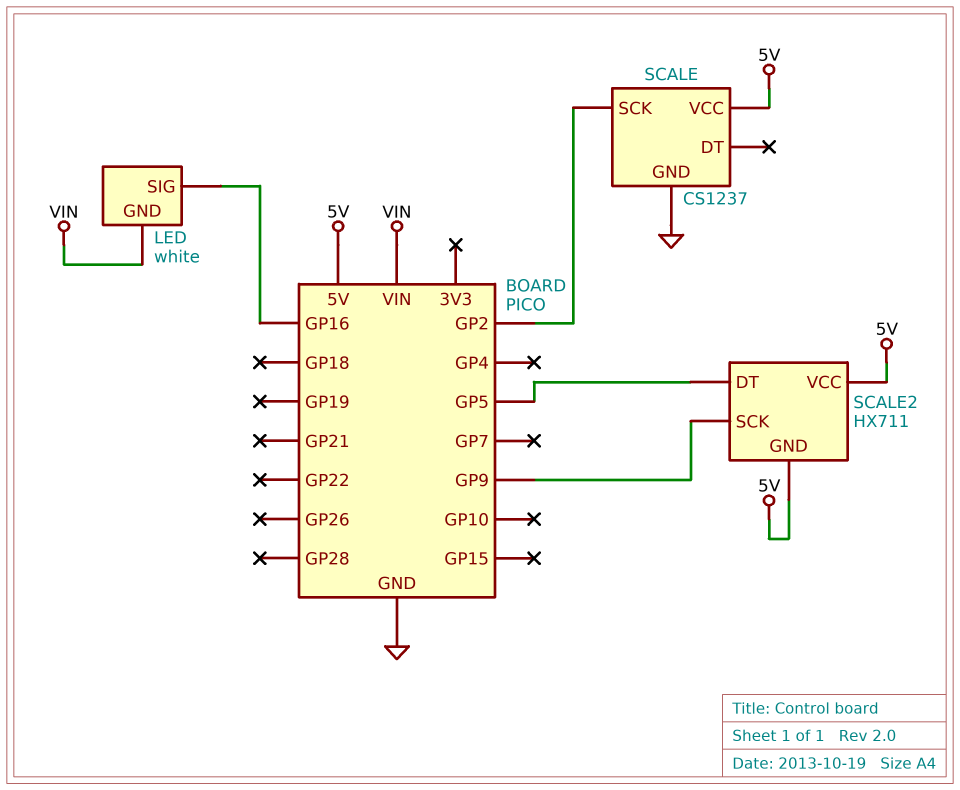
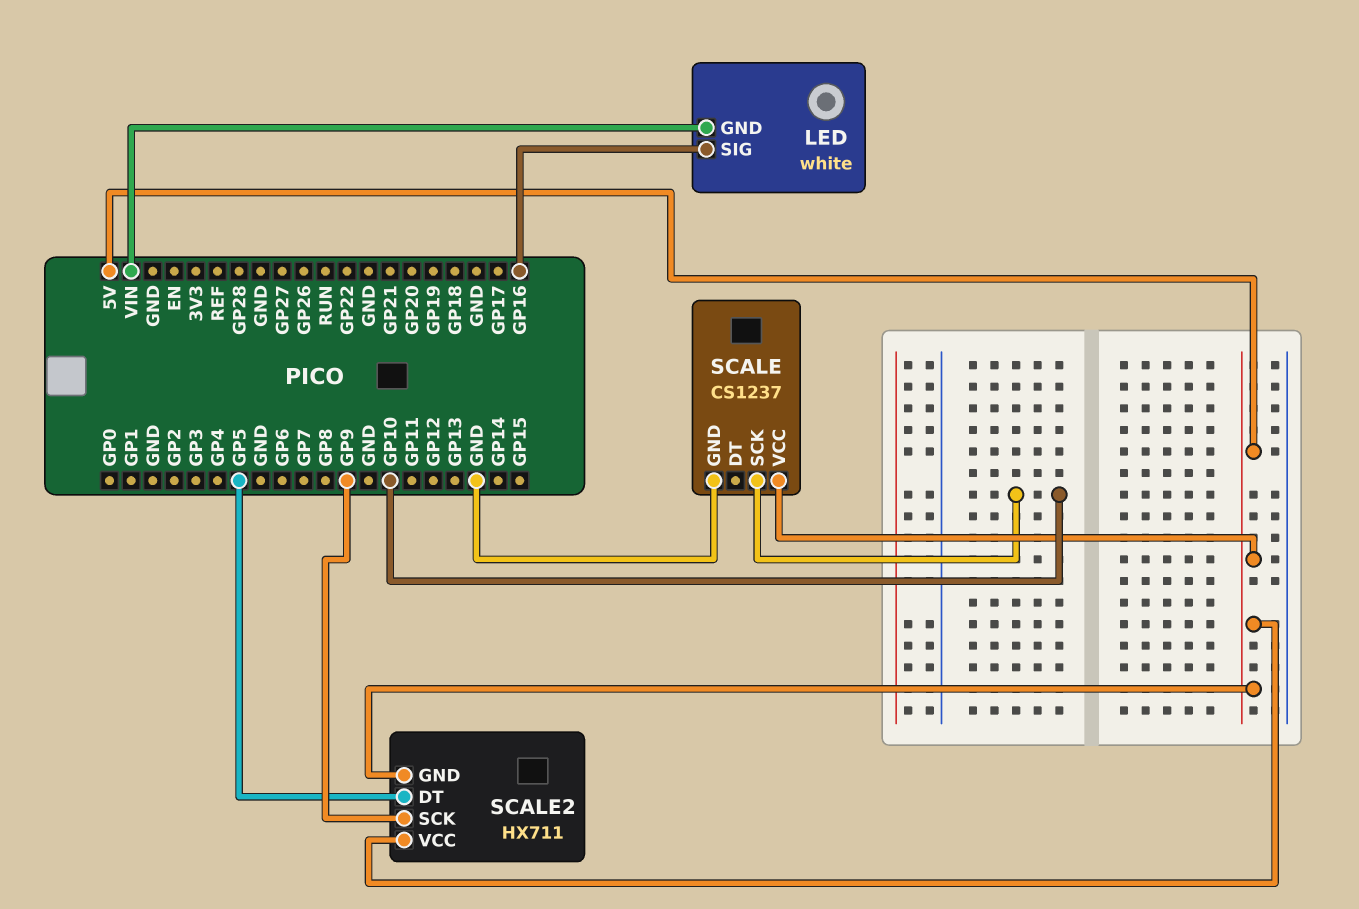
SCALE pin SCK: GP2 -> GP10

